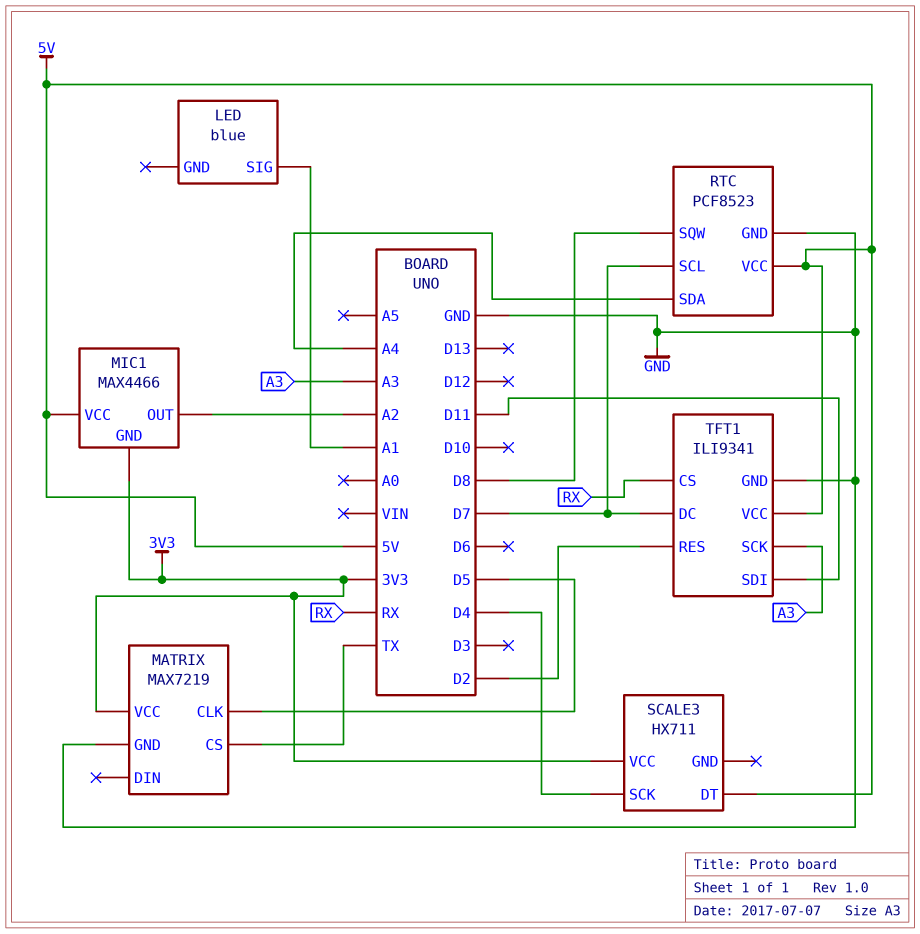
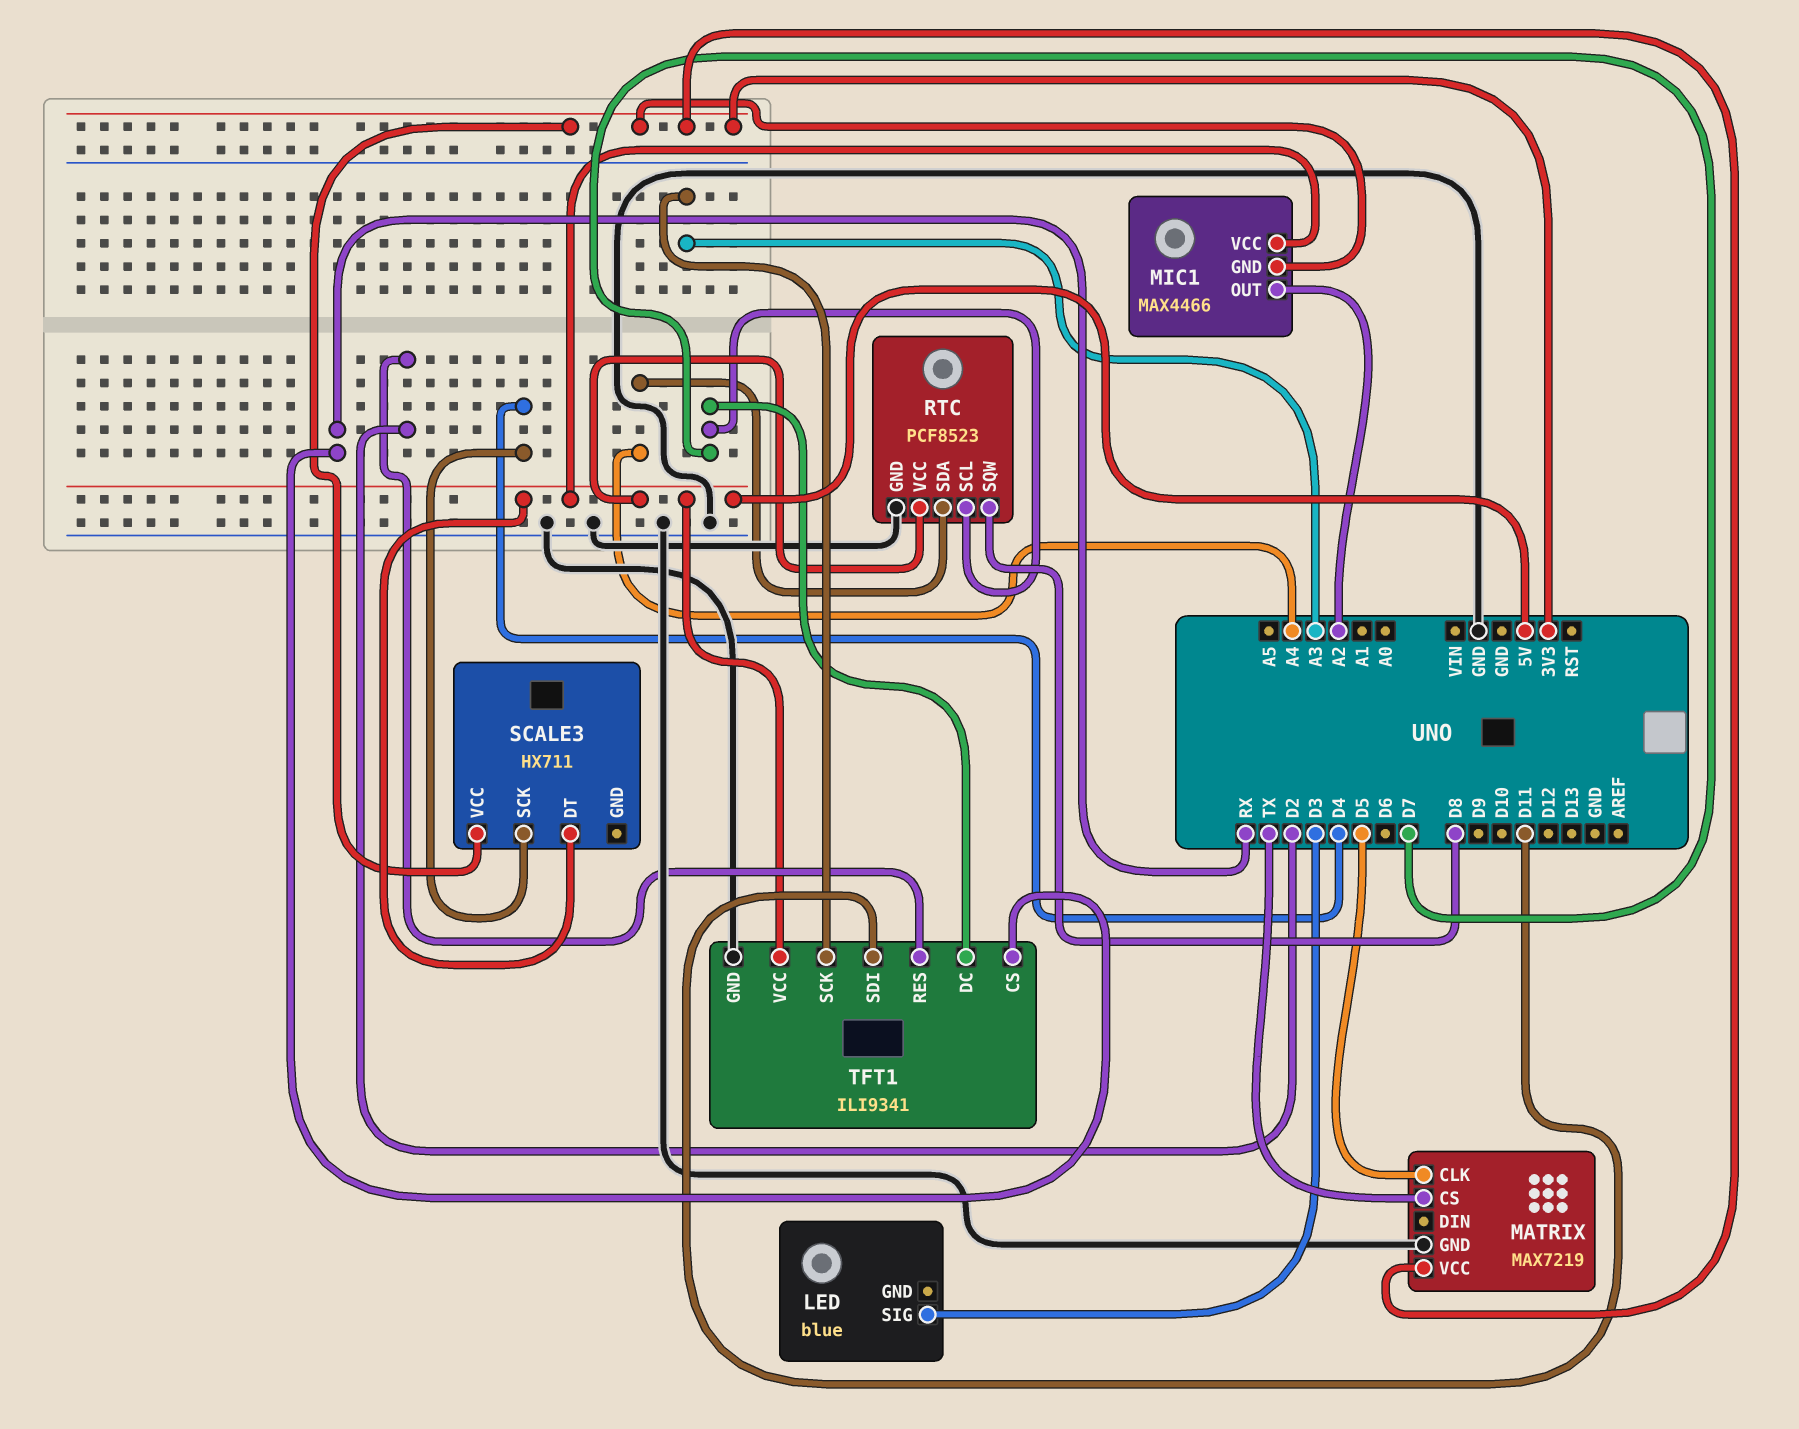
LED pin SIG: A1 -> D3

